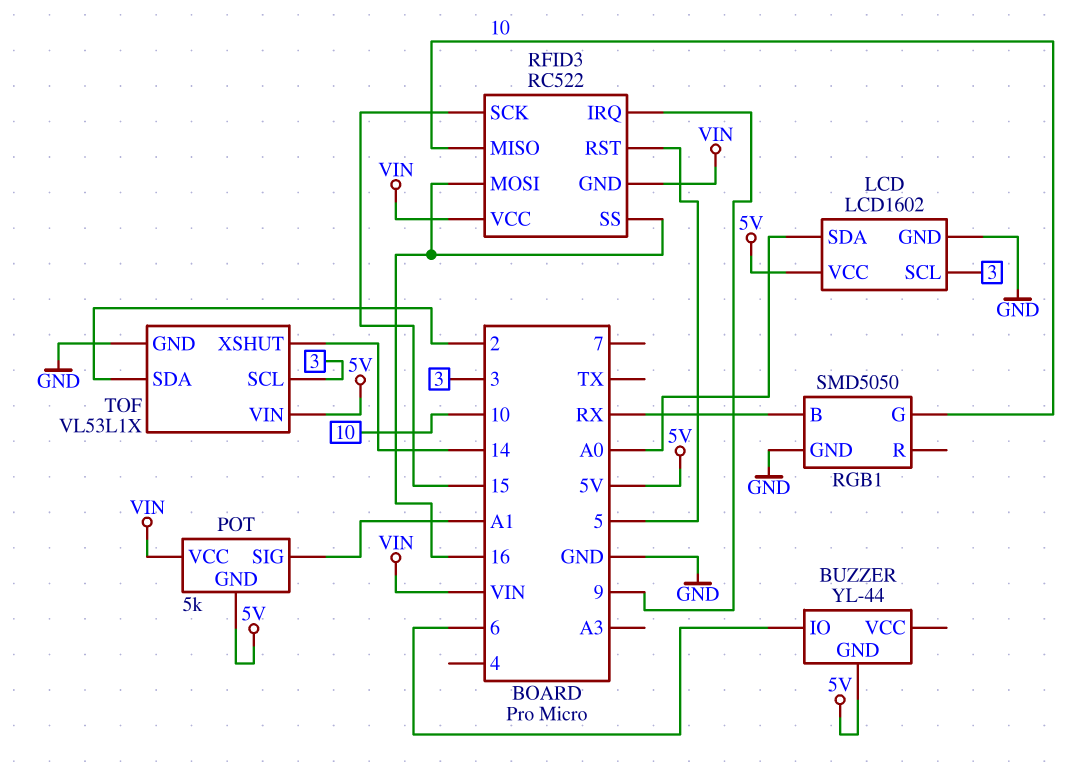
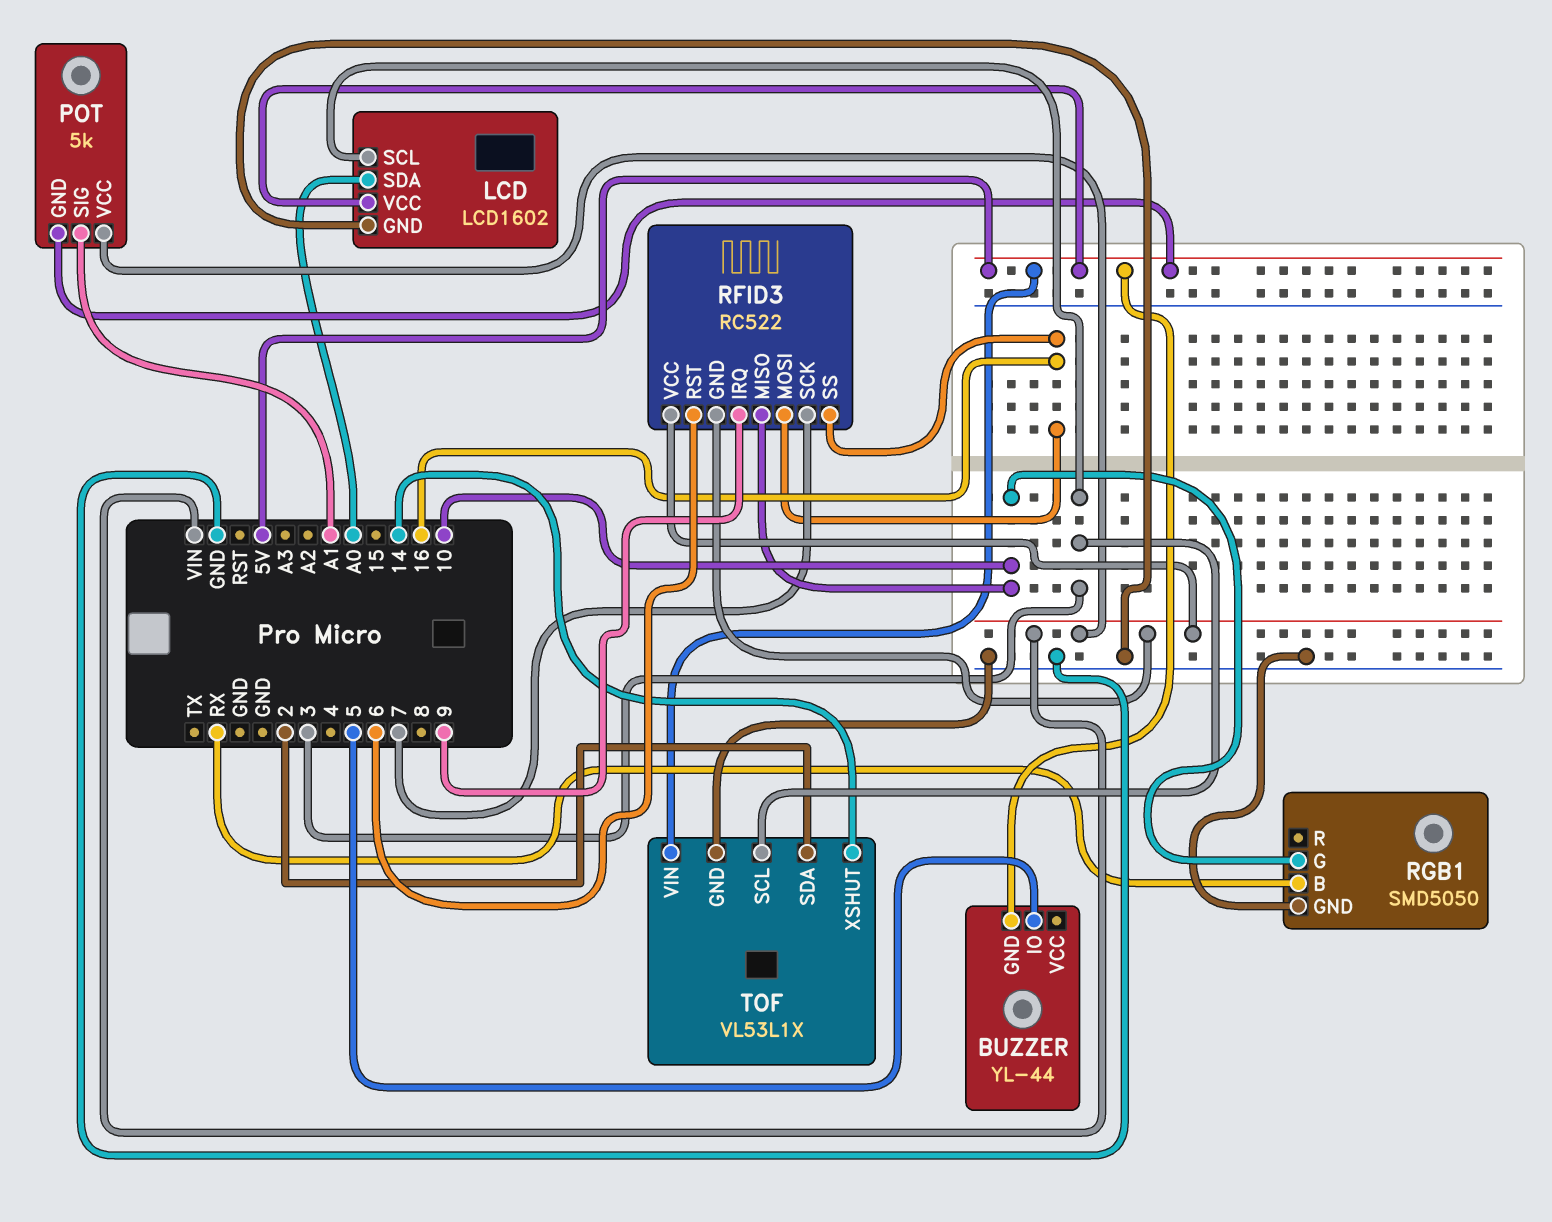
BUZZER pin IO: 6 -> 5
RFID3 pin RST: 5 -> 6
RFID3 pin SCK: 15 -> 7

